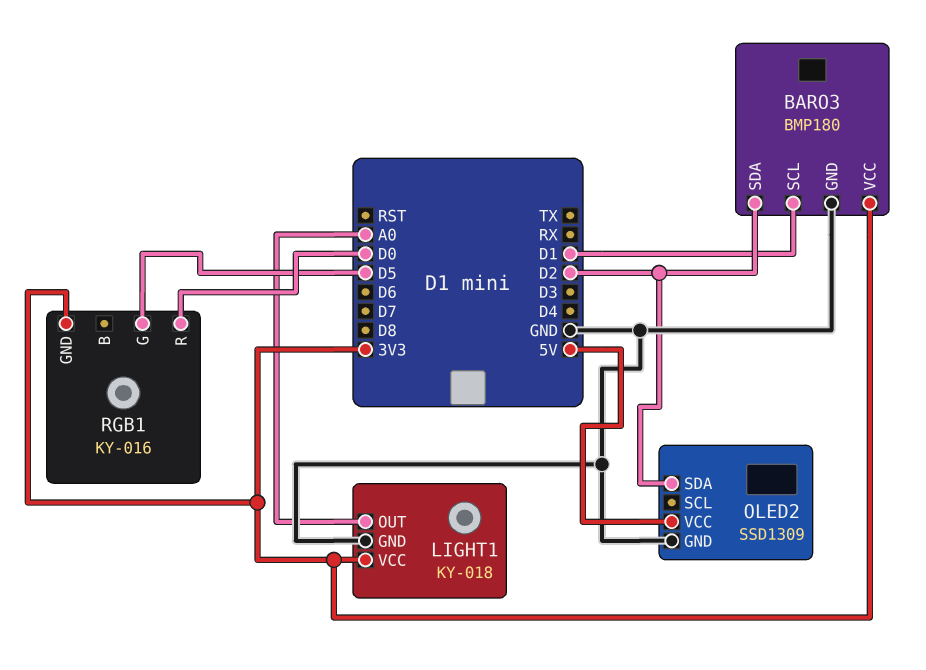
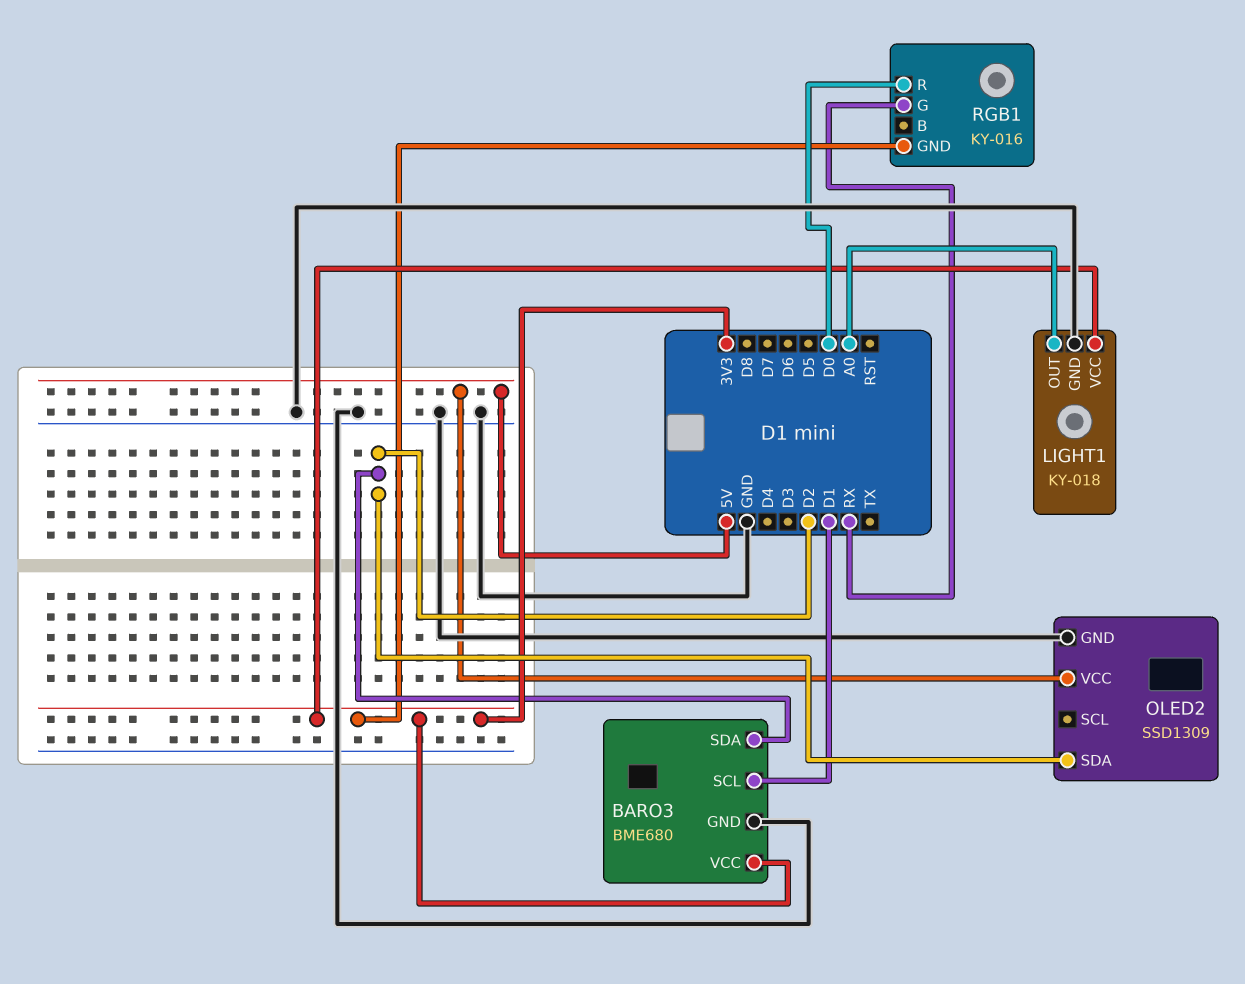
BARO3: BMP180 -> BME680
RGB1 pin G: D5 -> RX

